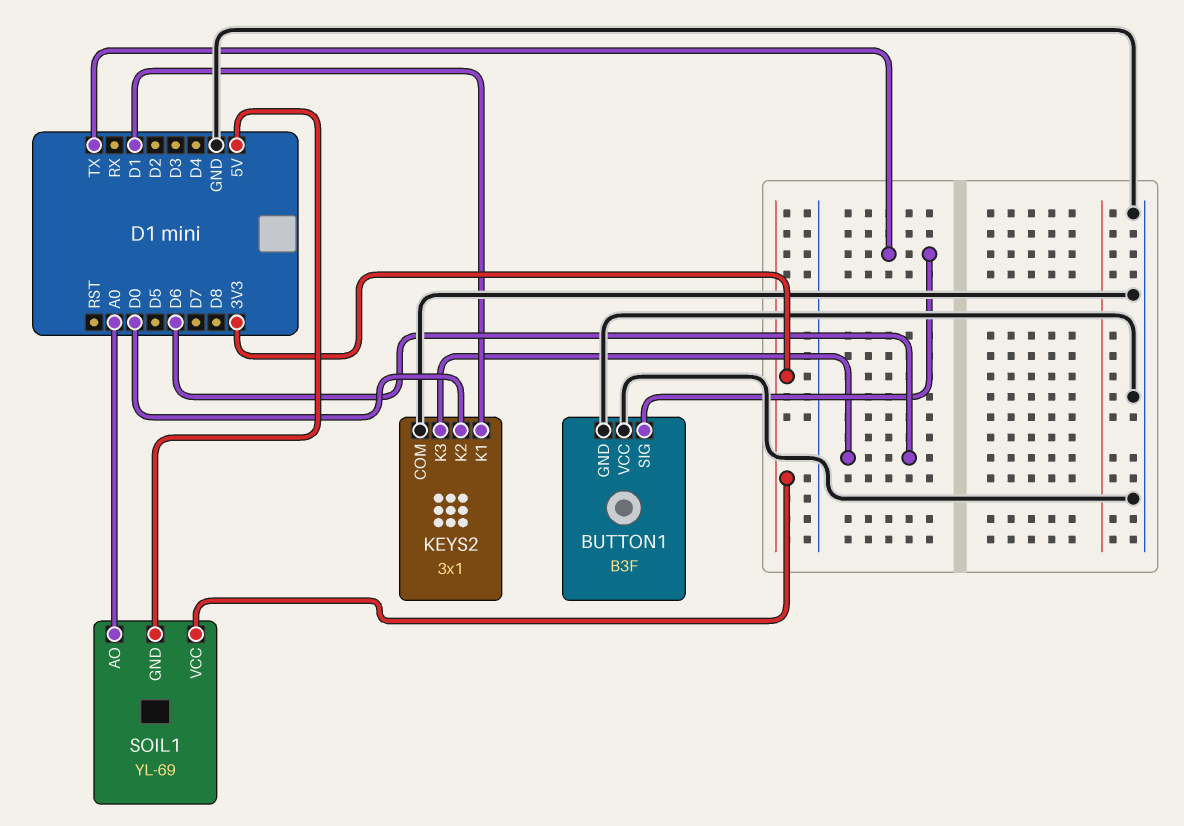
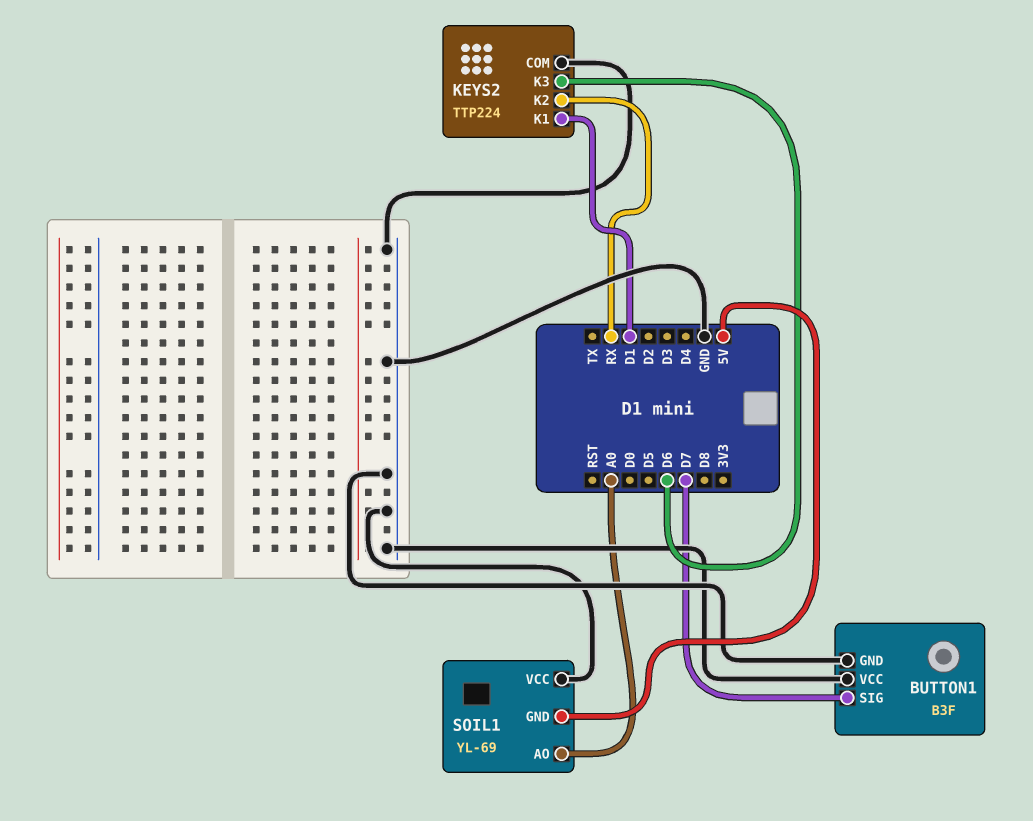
BUTTON1 pin SIG: TX -> D7
KEYS2: 3x1 -> TTP224
KEYS2 pin K2: D0 -> RX
SOIL1 pin VCC: 3V3 -> GND

